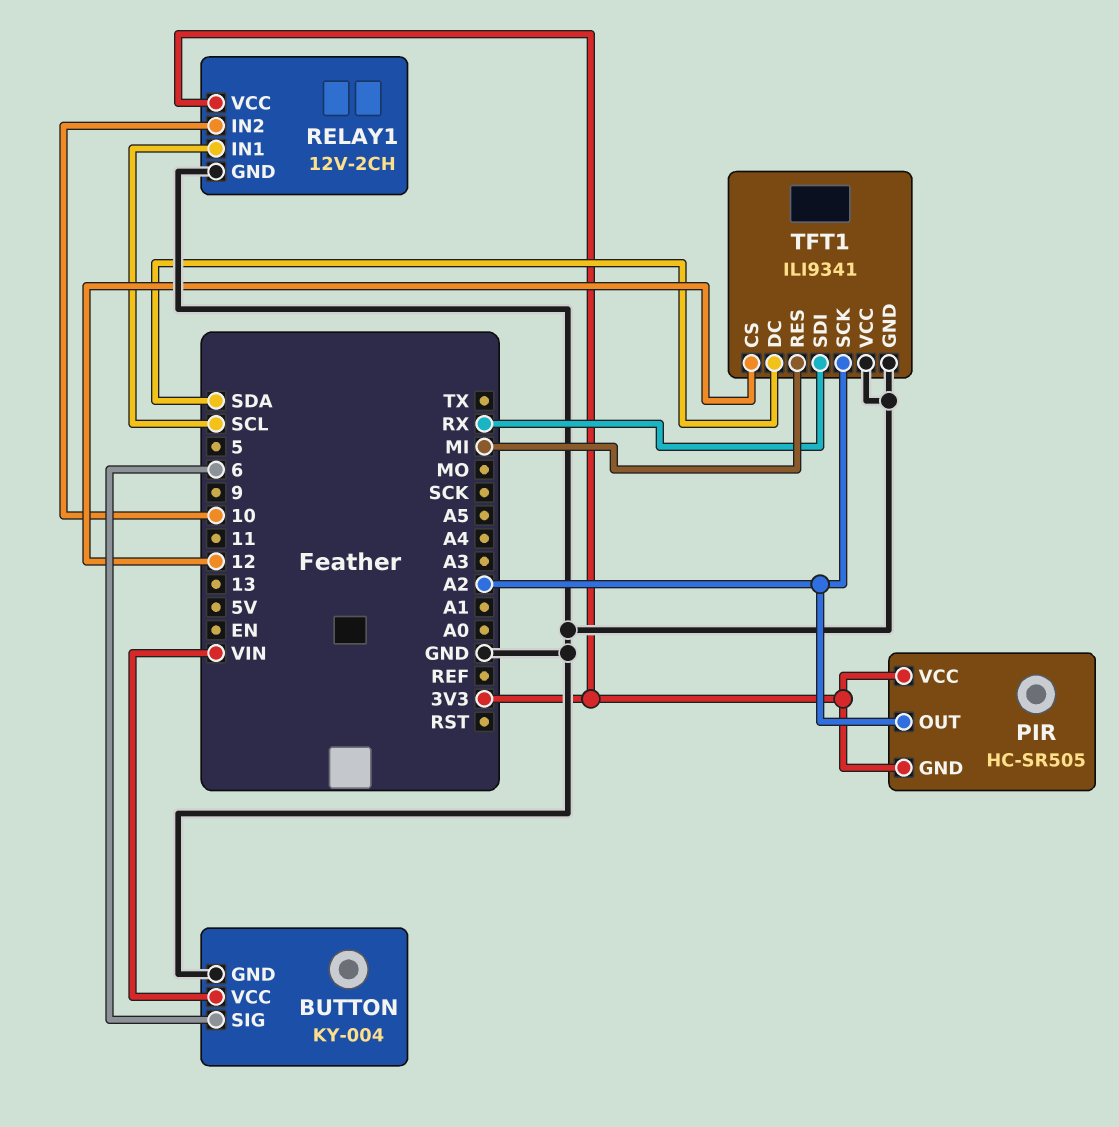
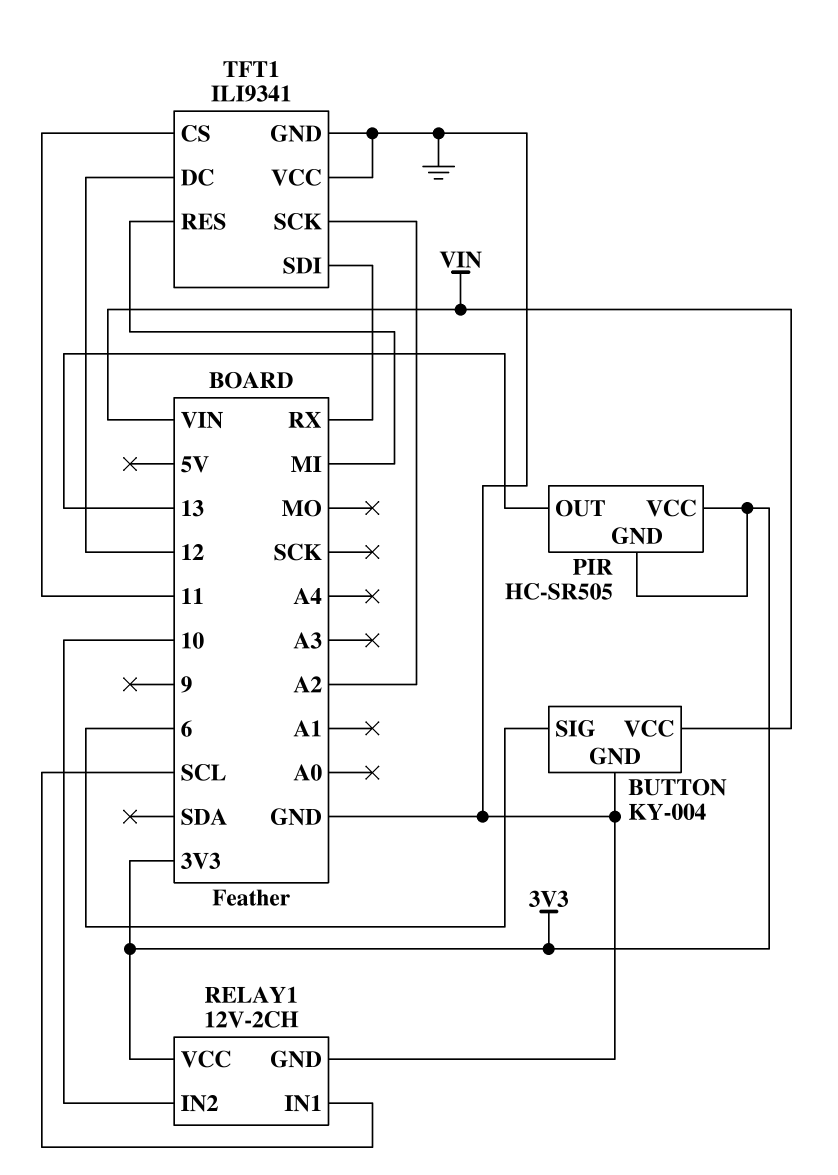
PIR pin OUT: A2 -> 13
TFT1 pin CS: 12 -> 11
TFT1 pin DC: SDA -> 12

